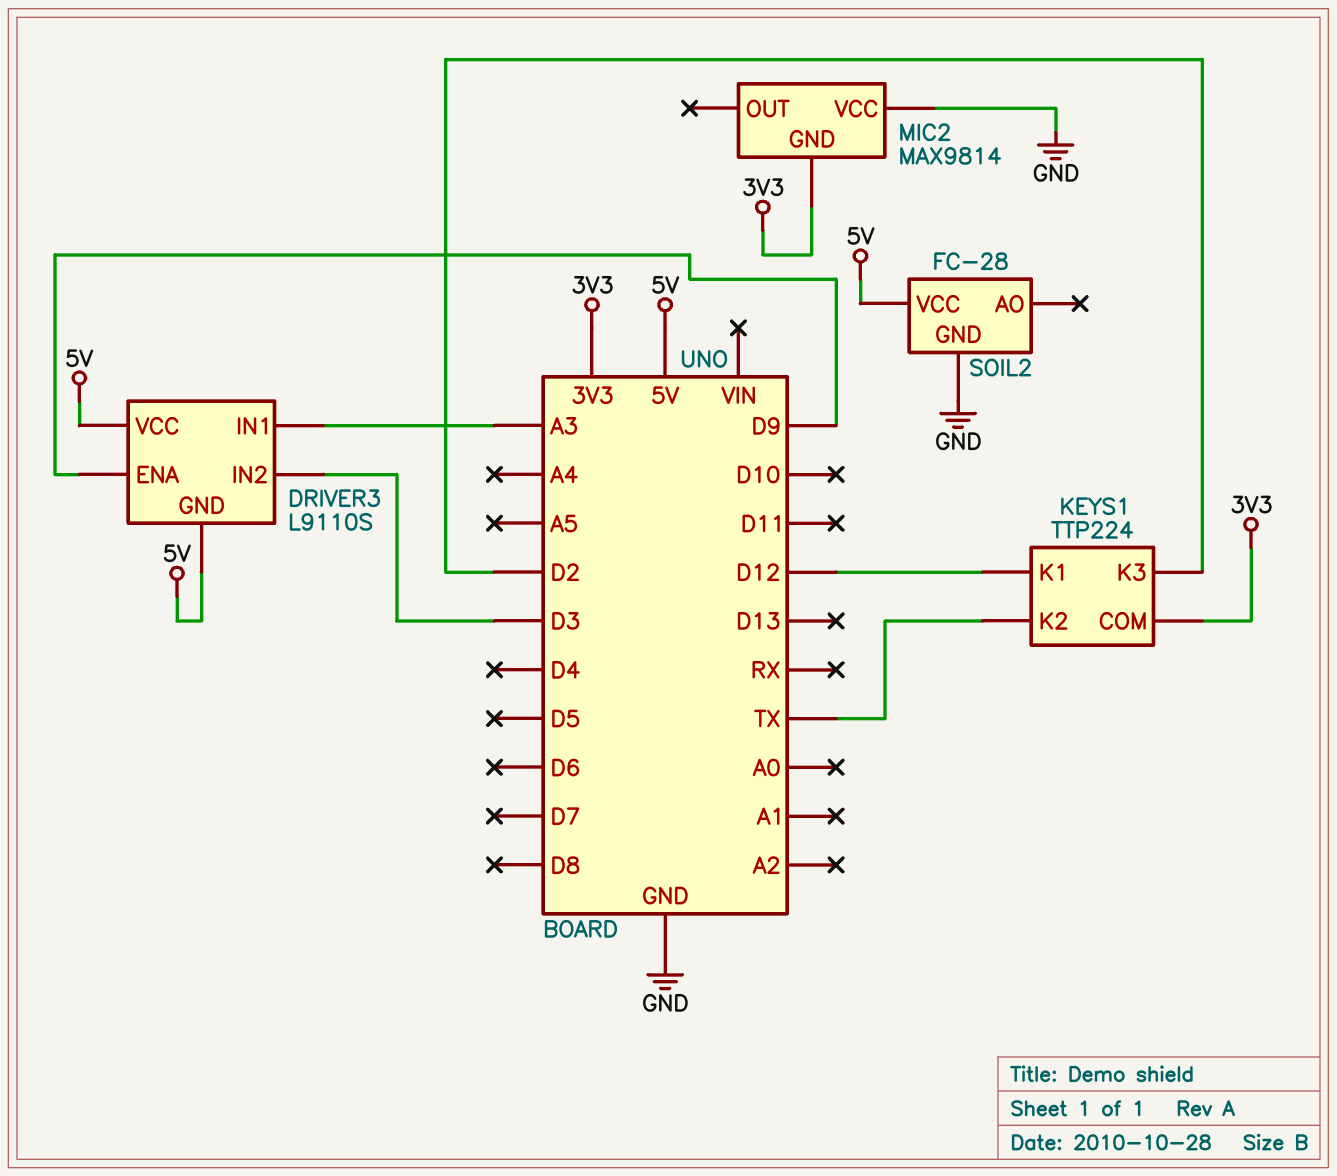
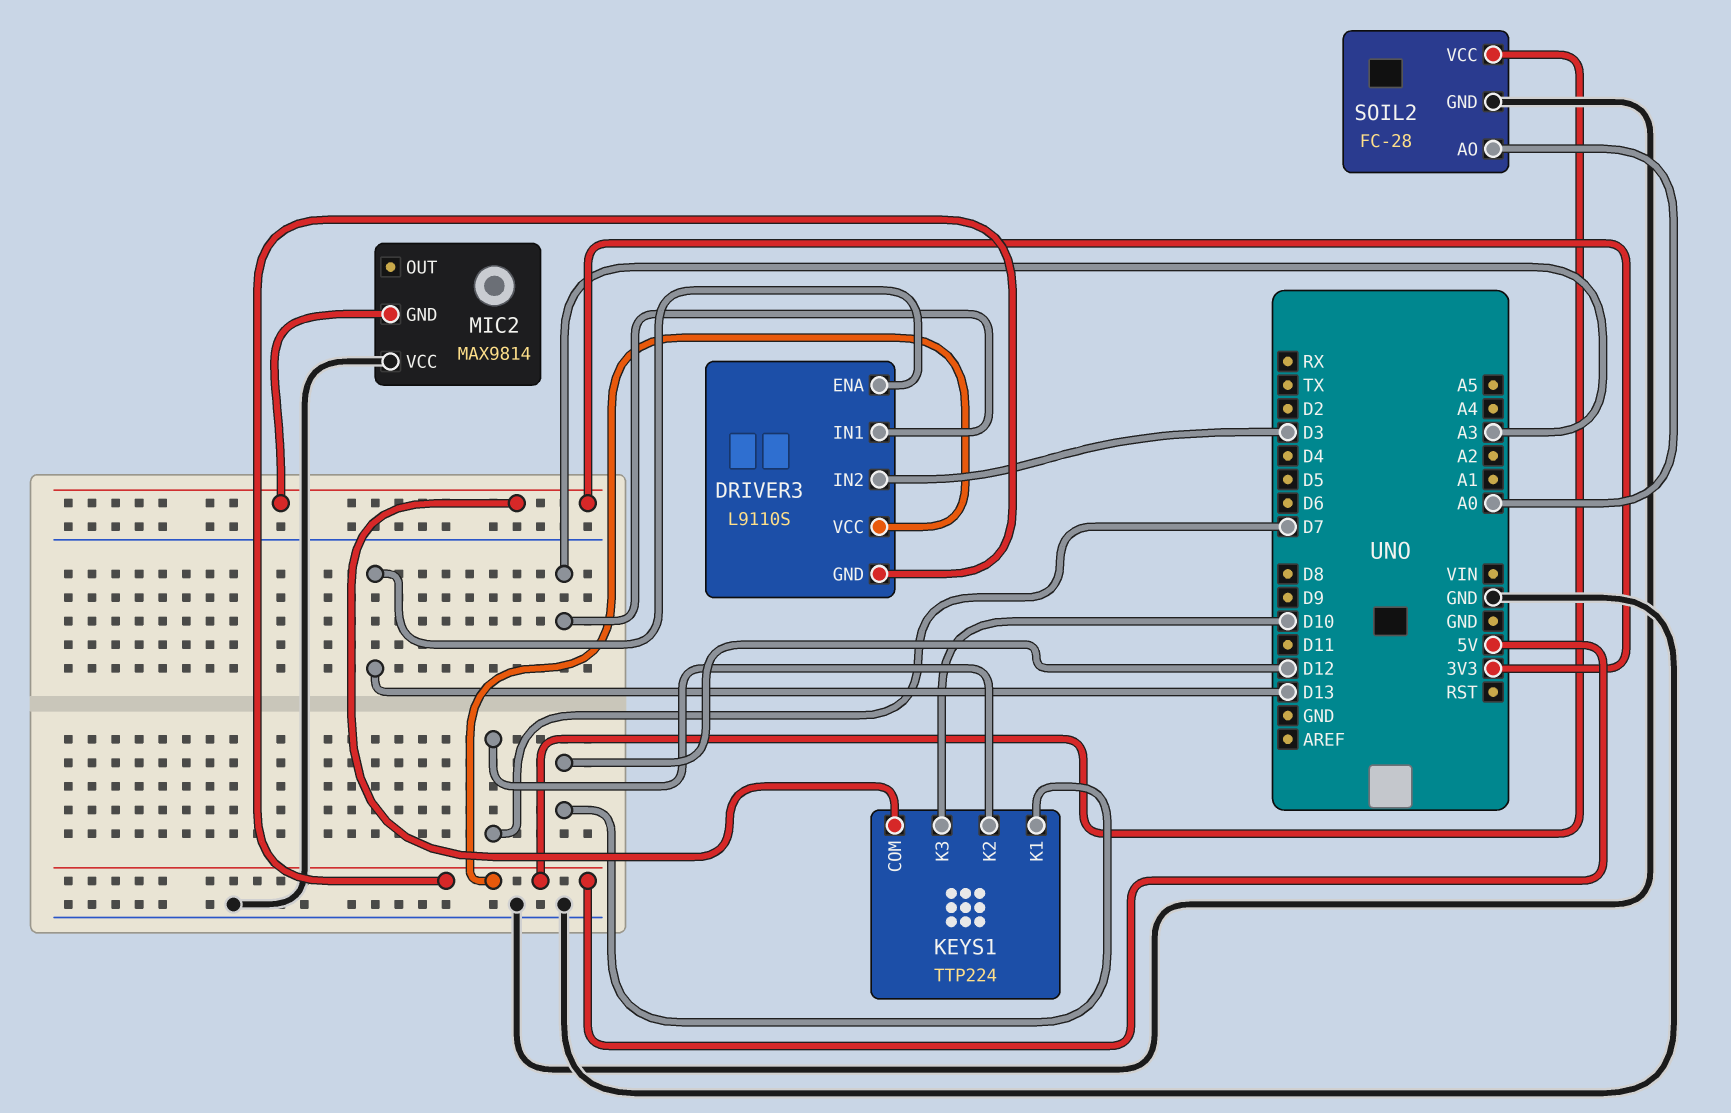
DRIVER3 pin ENA: D9 -> D13
KEYS1 pin K2: TX -> D7
KEYS1 pin K3: D2 -> D10
SOIL2 pin AO: none -> A0

